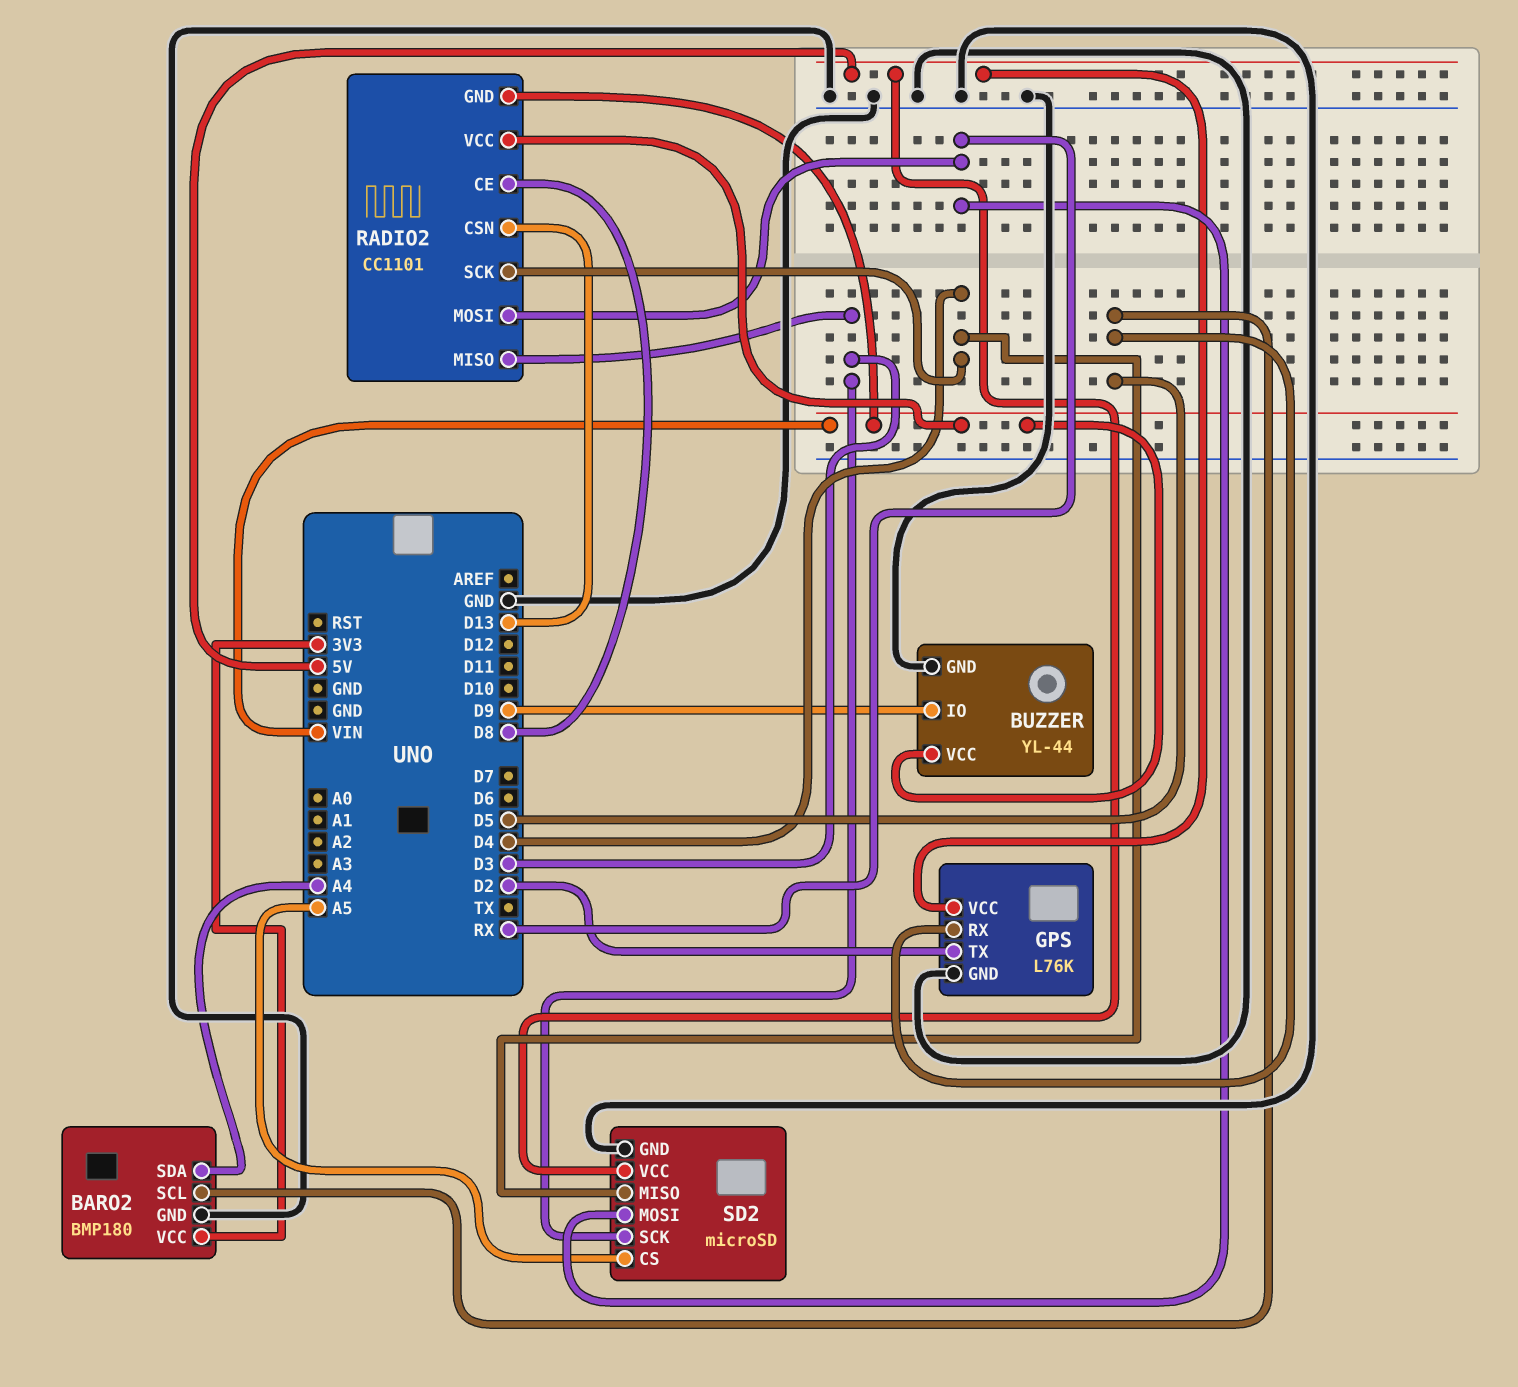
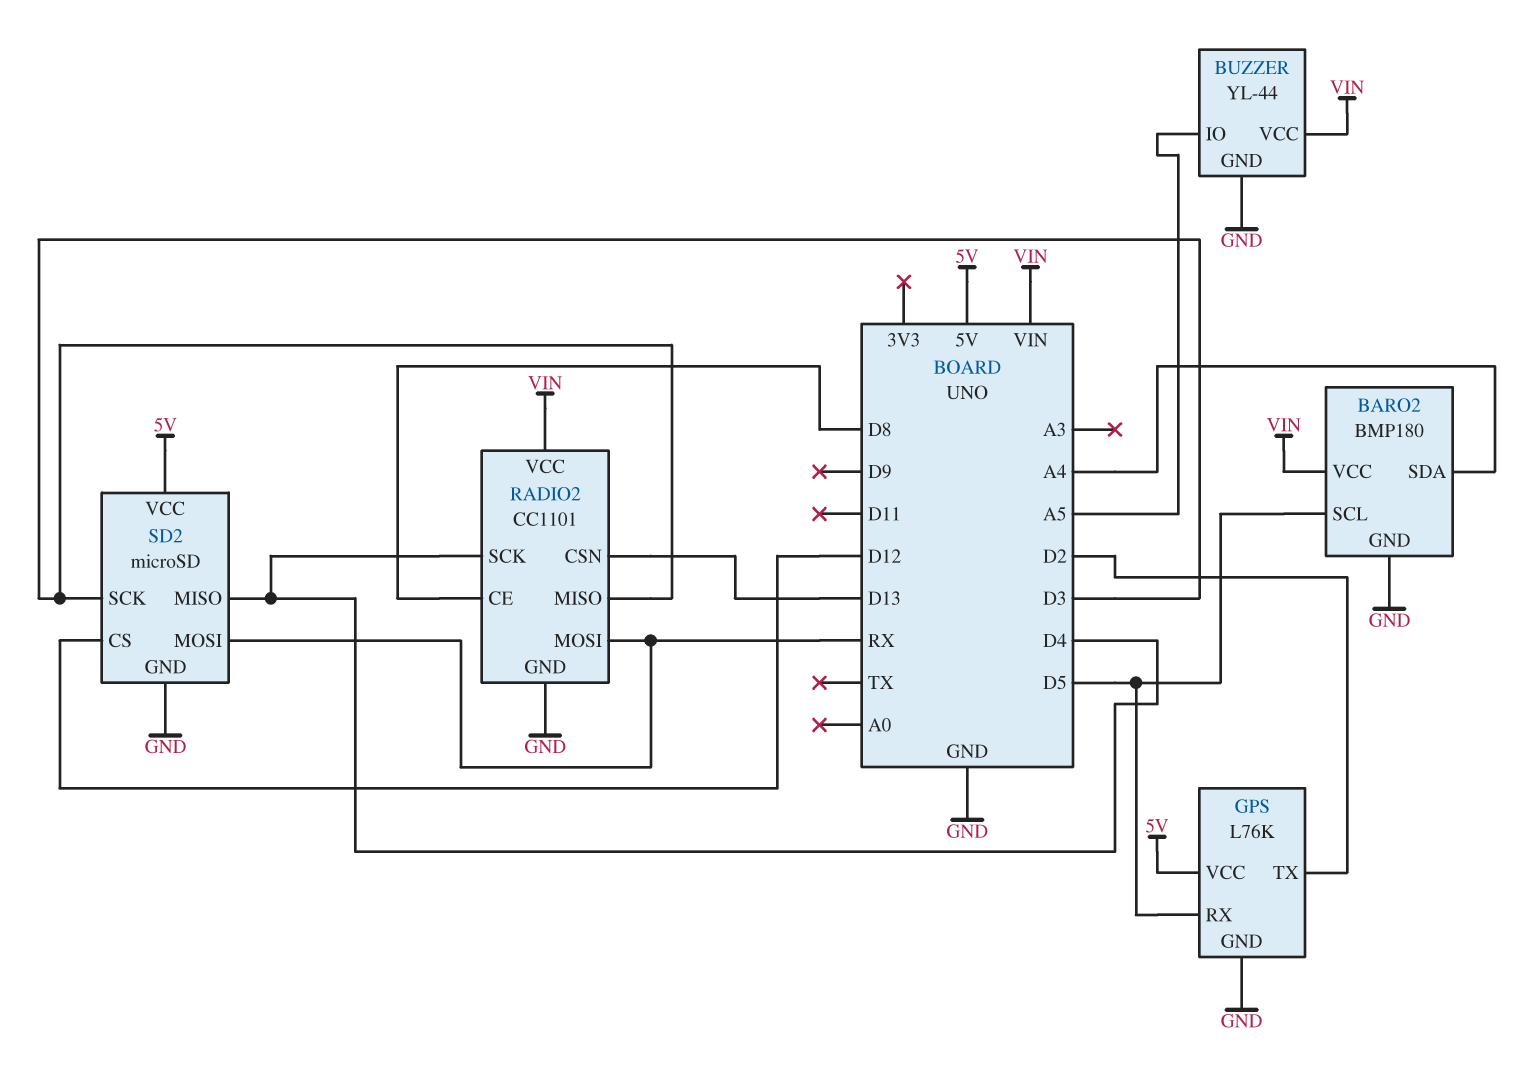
BARO2 pin VCC: 3V3 -> VIN
BUZZER pin IO: D9 -> A5
RADIO2 pin GND: VIN -> GND
SD2 pin CS: A5 -> D12

